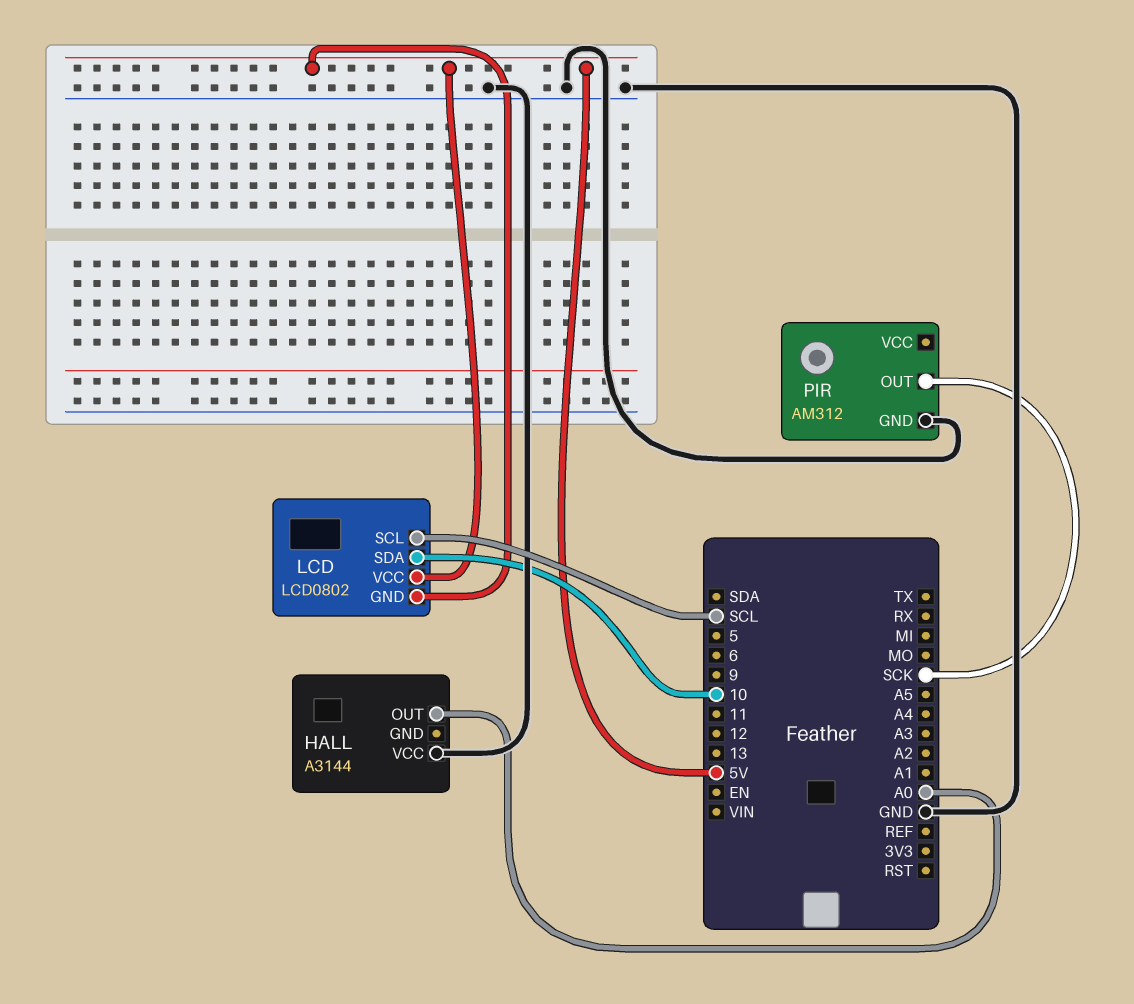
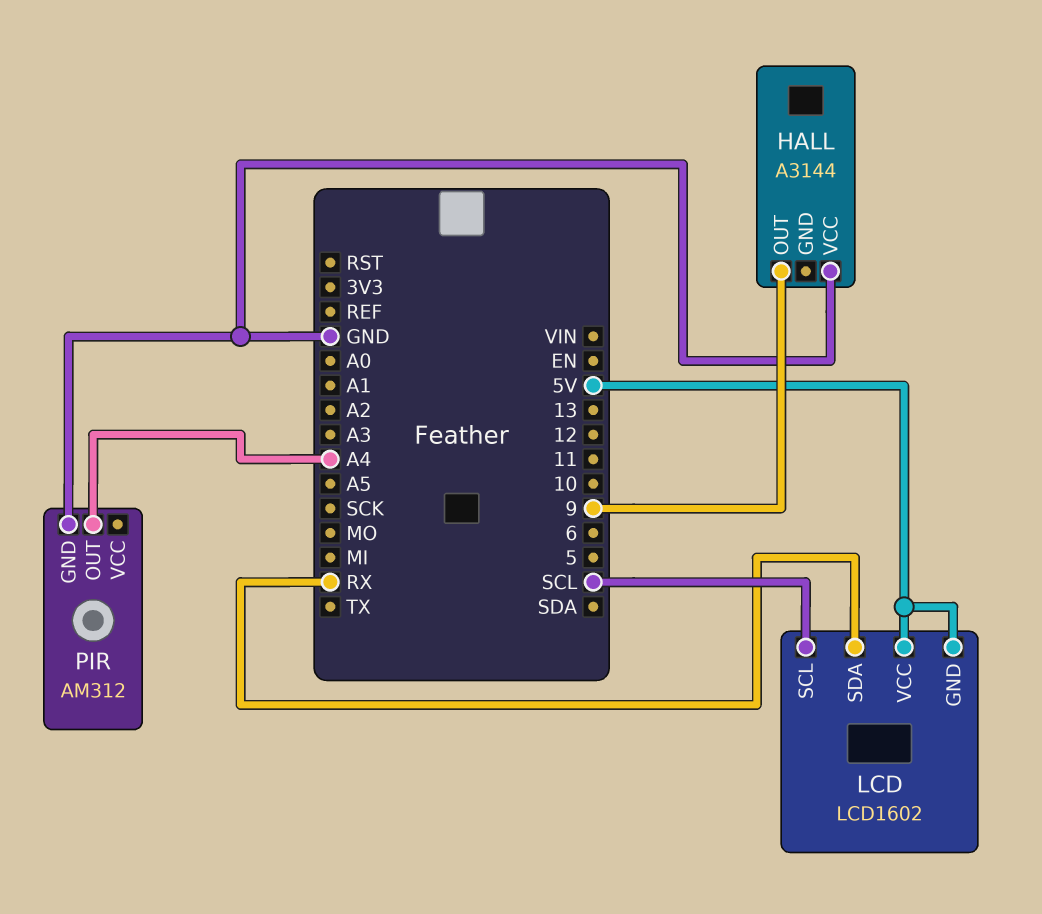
HALL pin OUT: A0 -> 9
LCD: LCD0802 -> LCD1602
LCD pin SDA: 10 -> RX
PIR pin OUT: SCK -> A4

